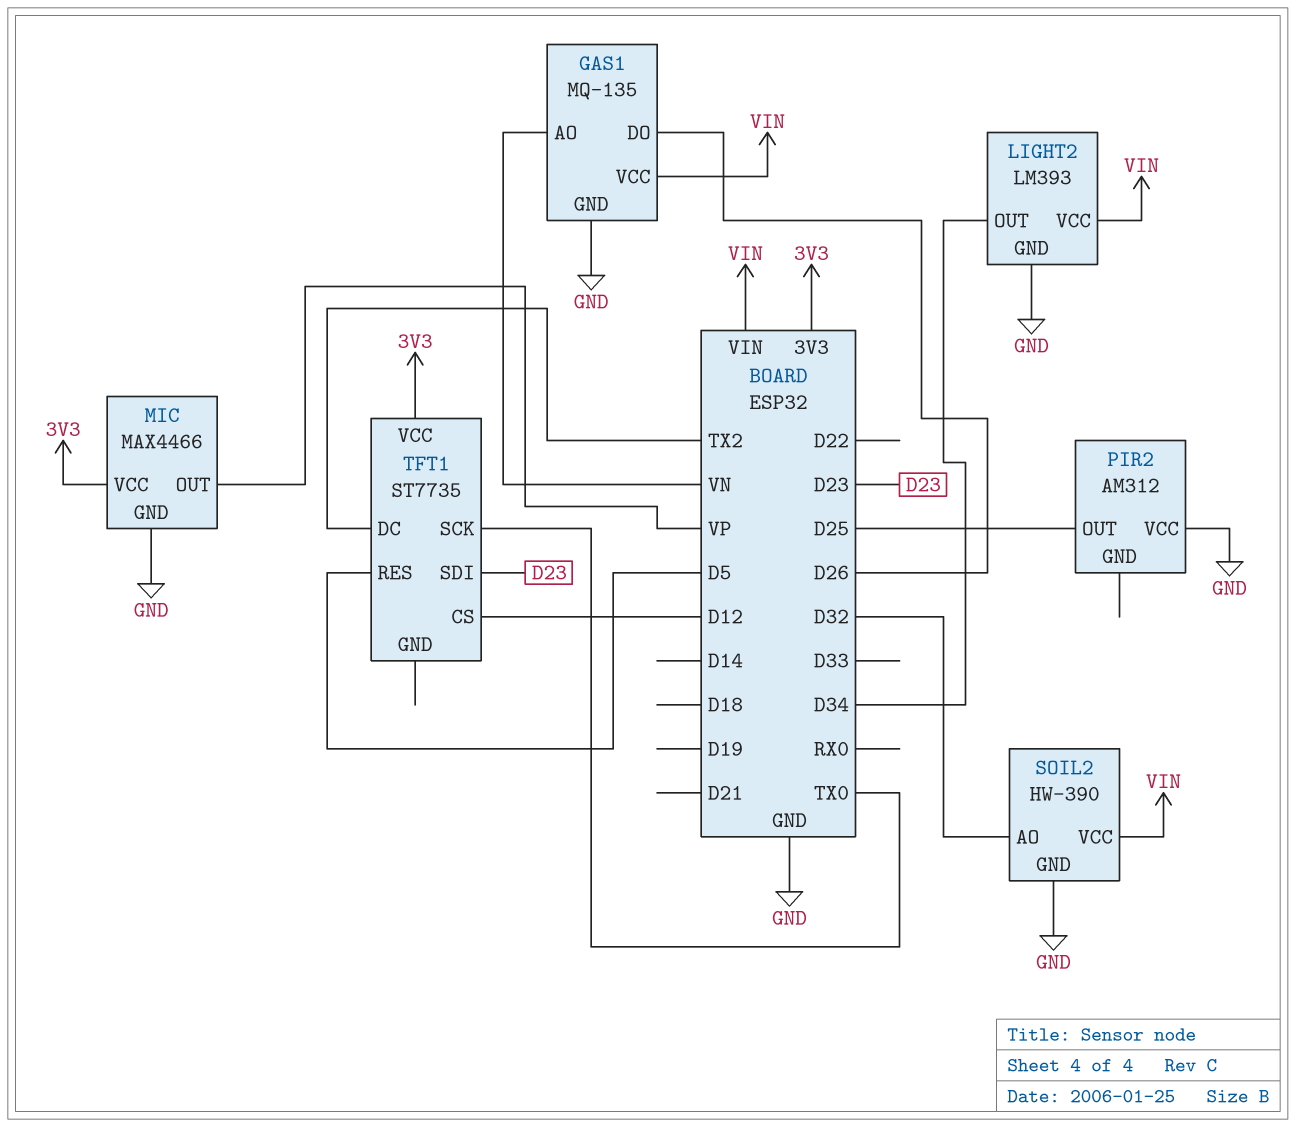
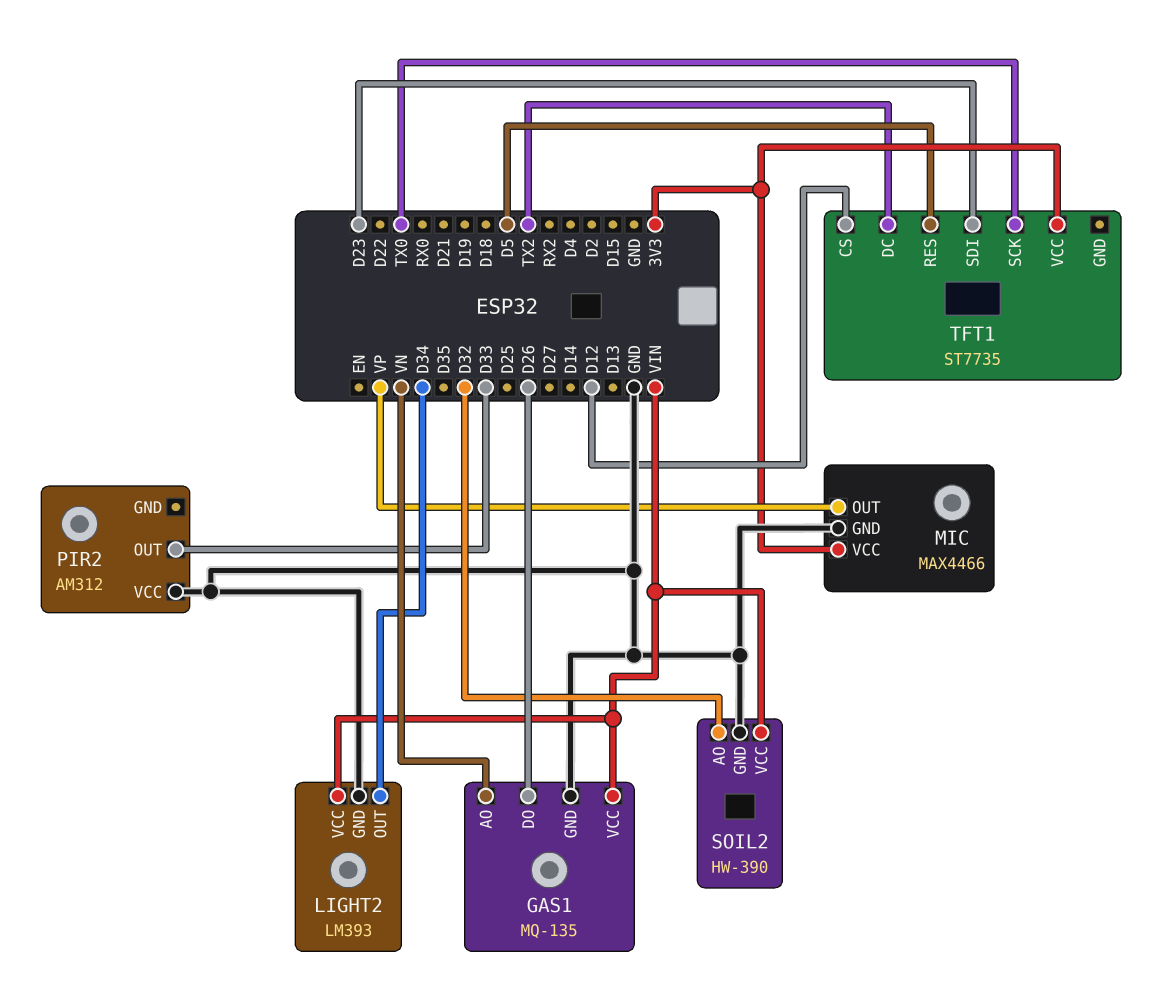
PIR2 pin OUT: D25 -> D33

